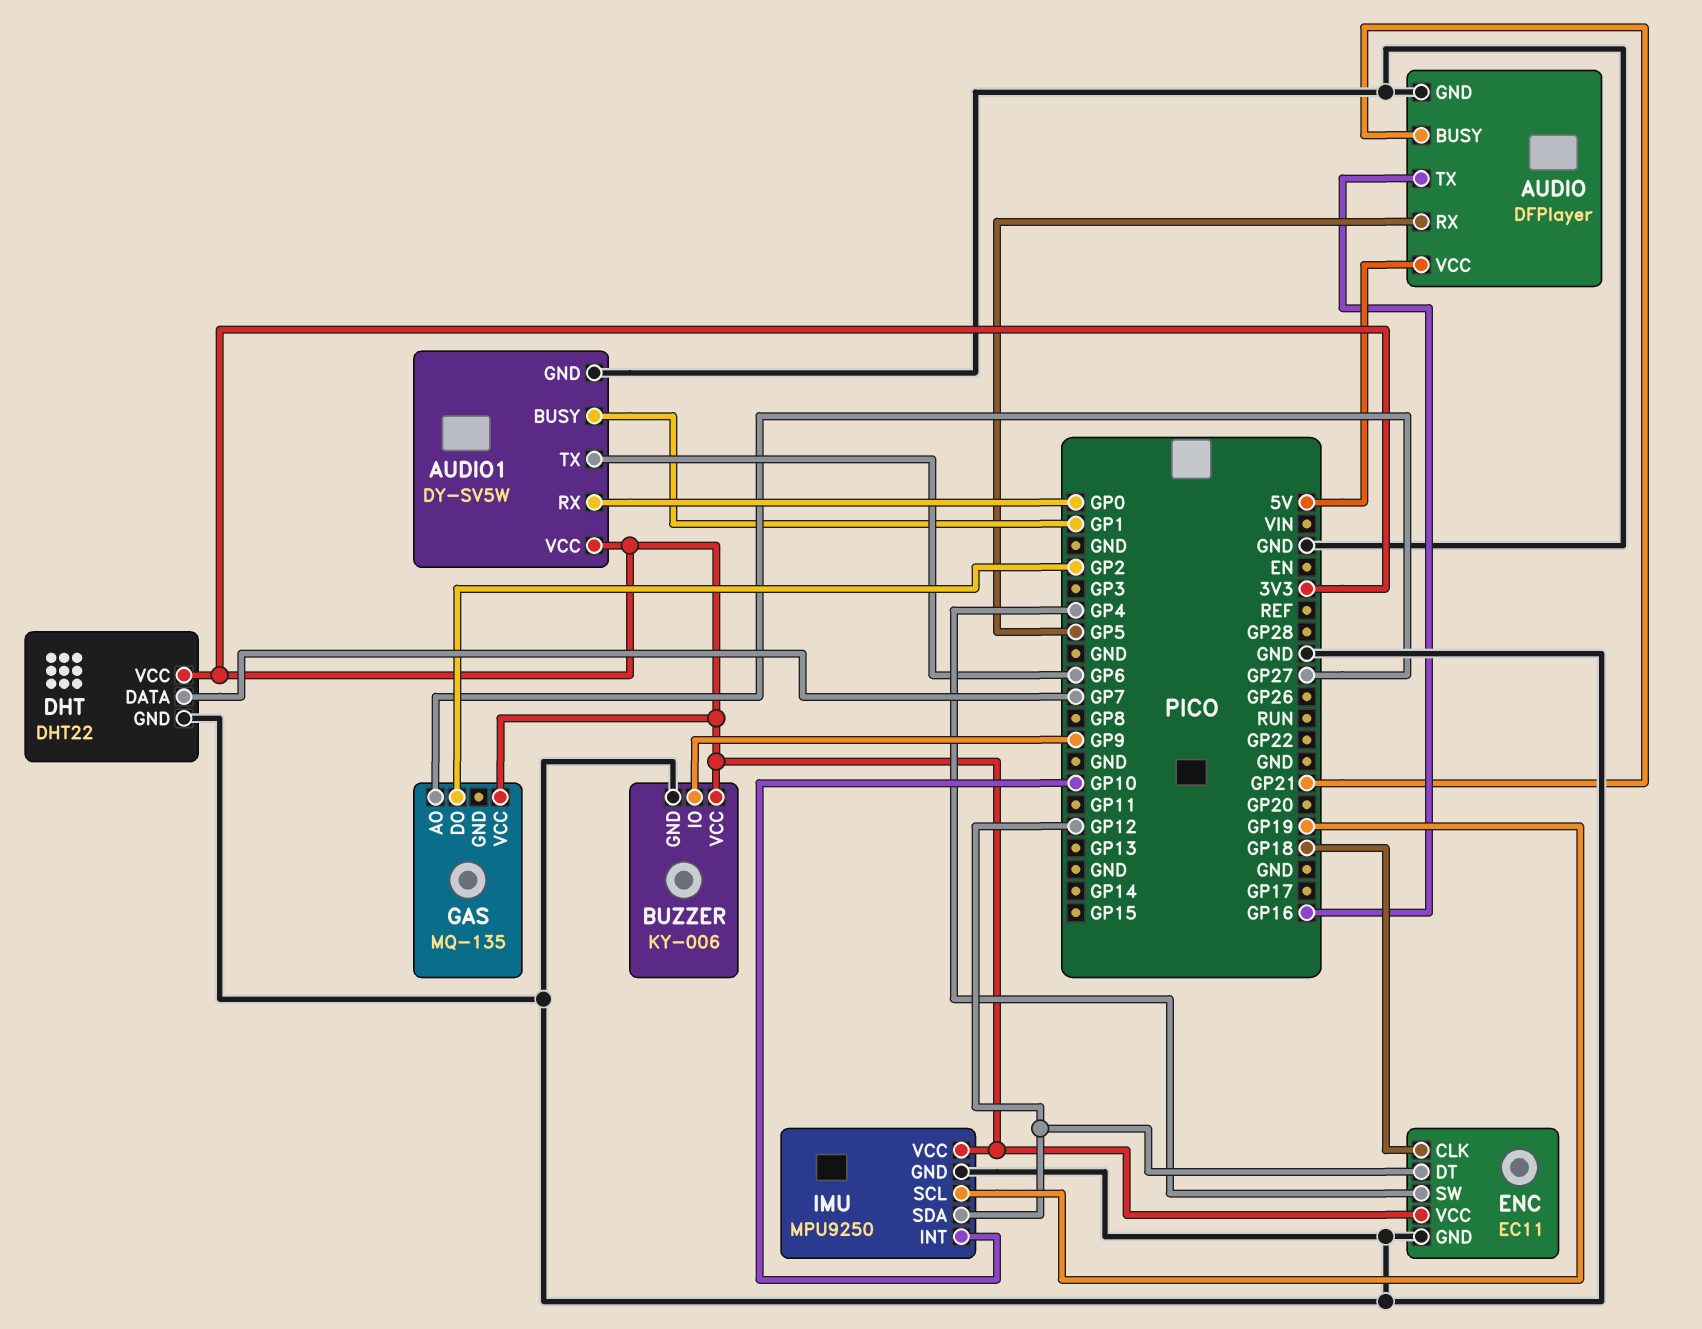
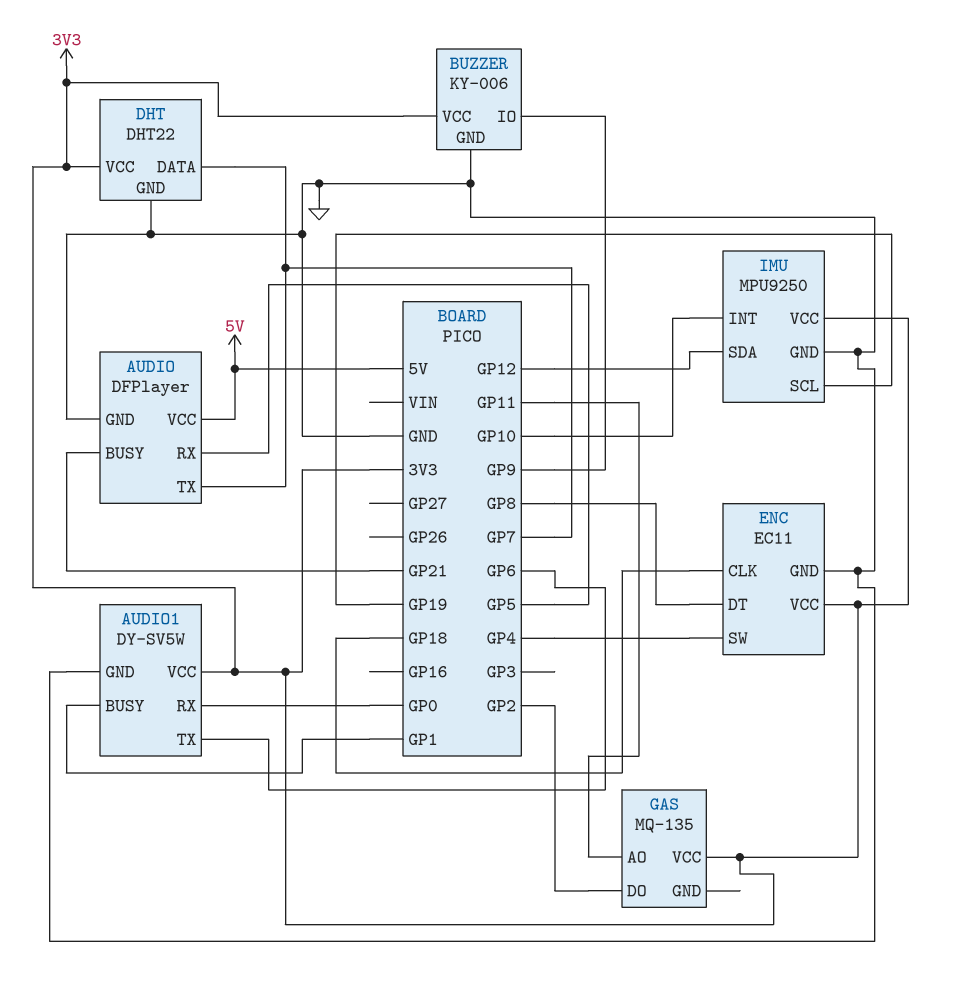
AUDIO pin TX: GP16 -> GP7
ENC pin DT: GP12 -> GP8
GAS pin AO: GP27 -> GP11

